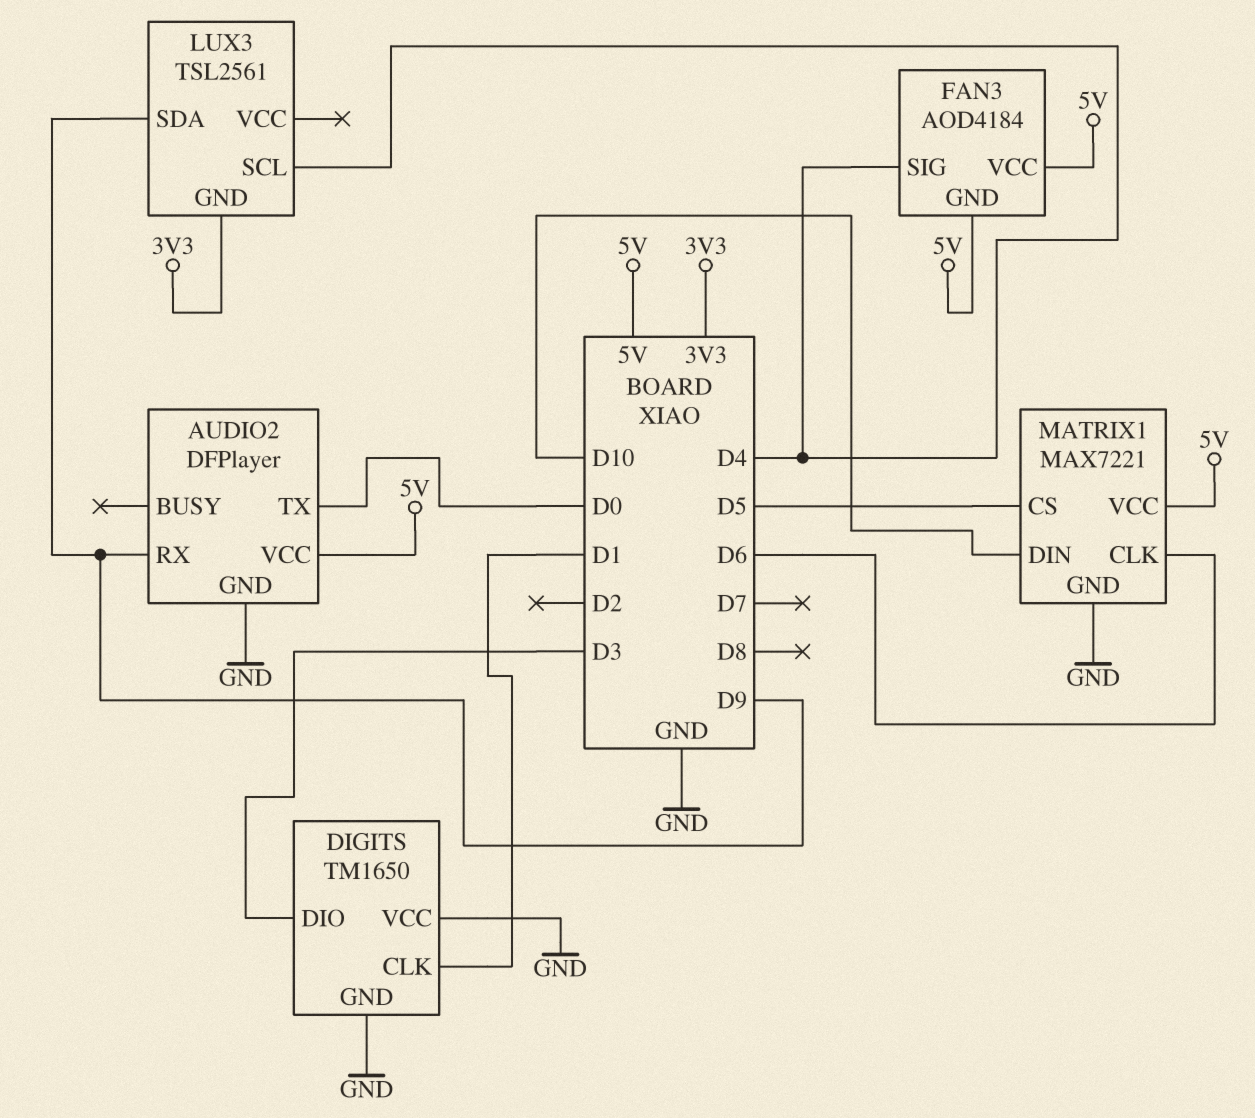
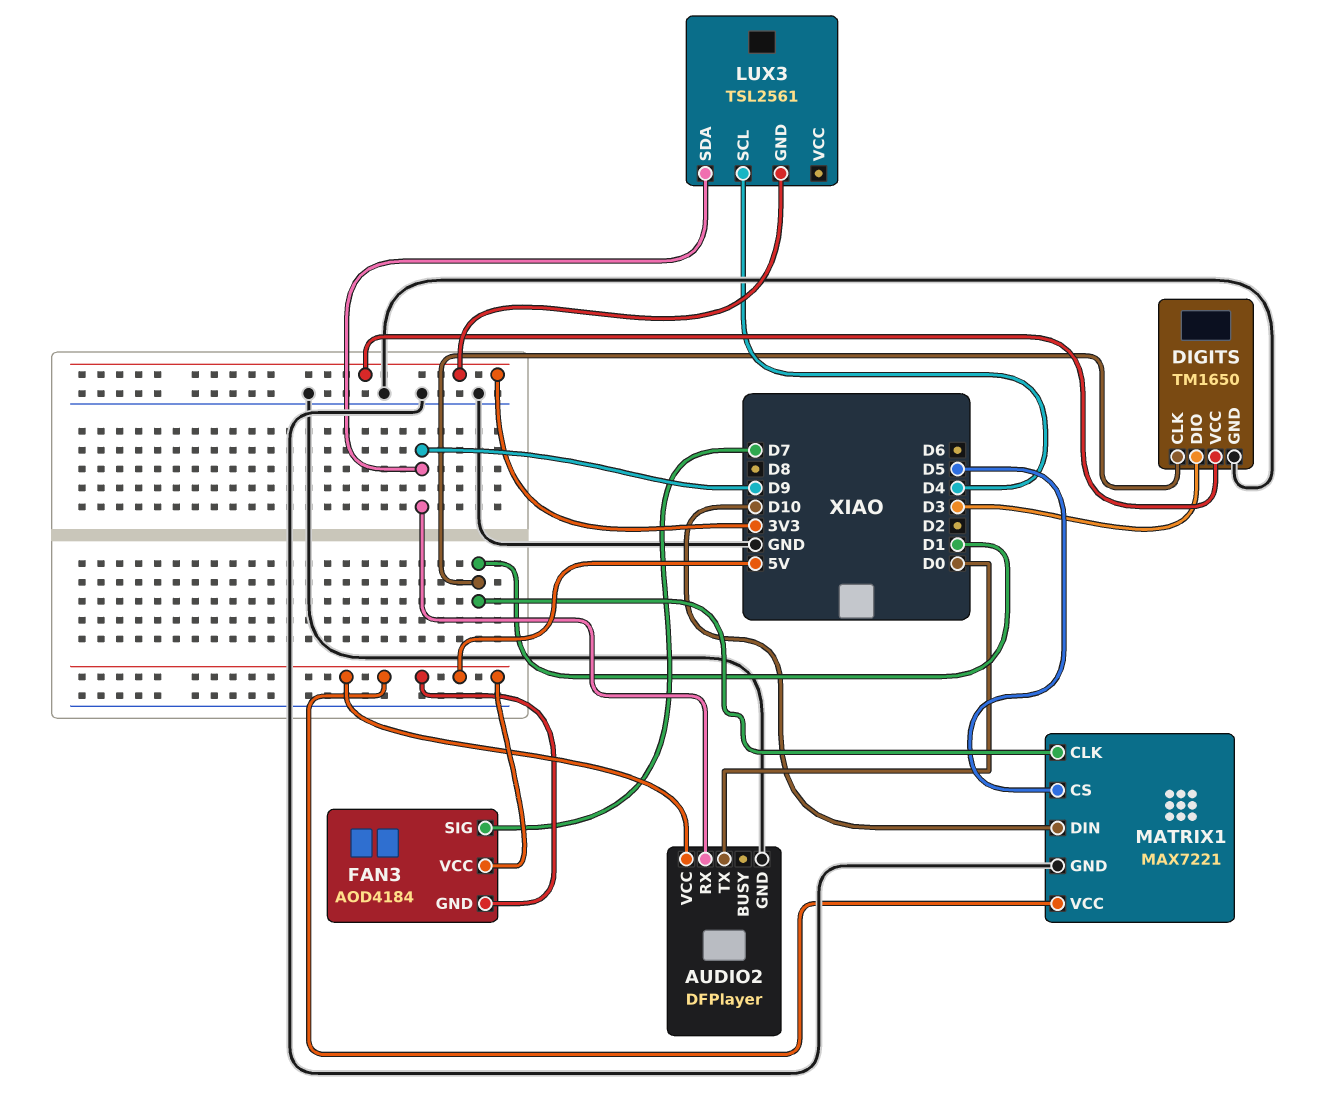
DIGITS pin VCC: GND -> 3V3
FAN3 pin SIG: D4 -> D7
MATRIX1 pin CLK: D6 -> D1

